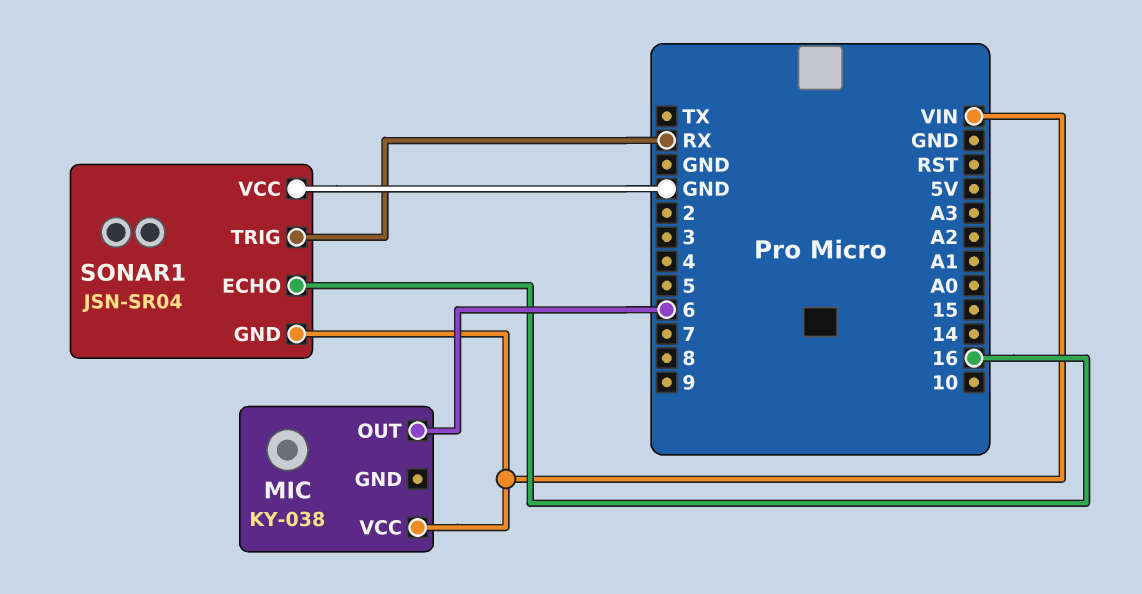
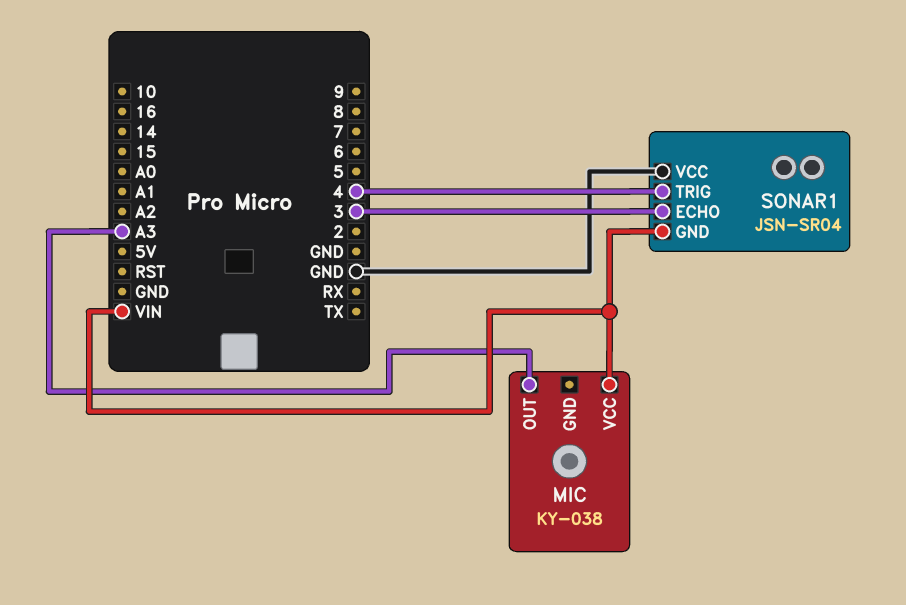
MIC pin OUT: 6 -> A3
SONAR1 pin ECHO: 16 -> 3
SONAR1 pin TRIG: RX -> 4

